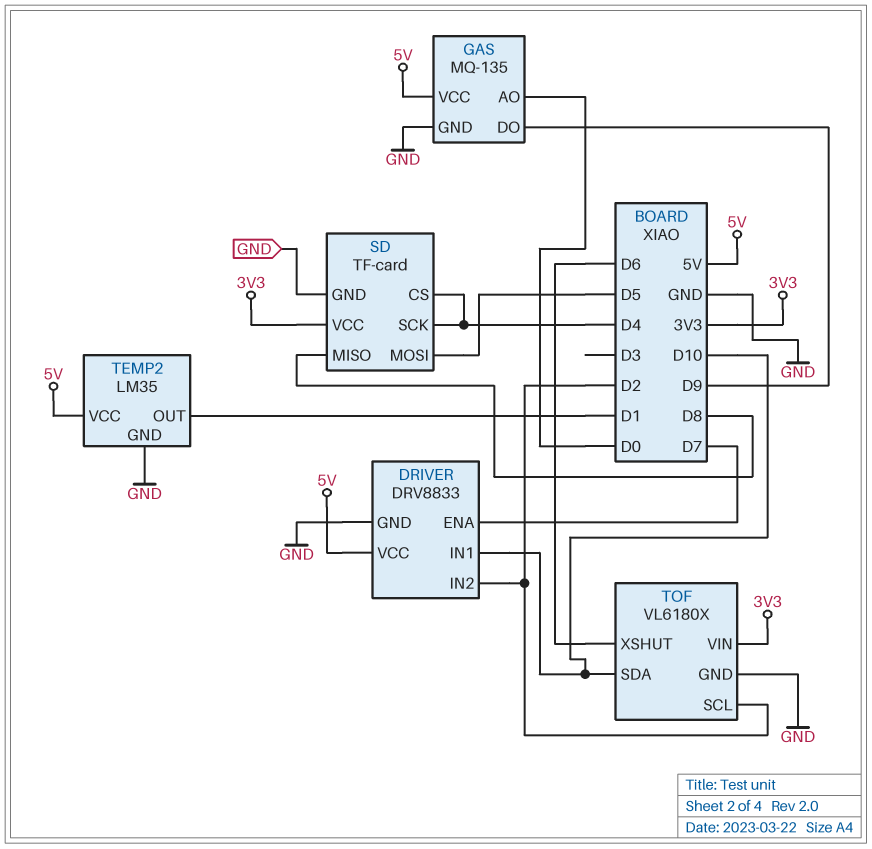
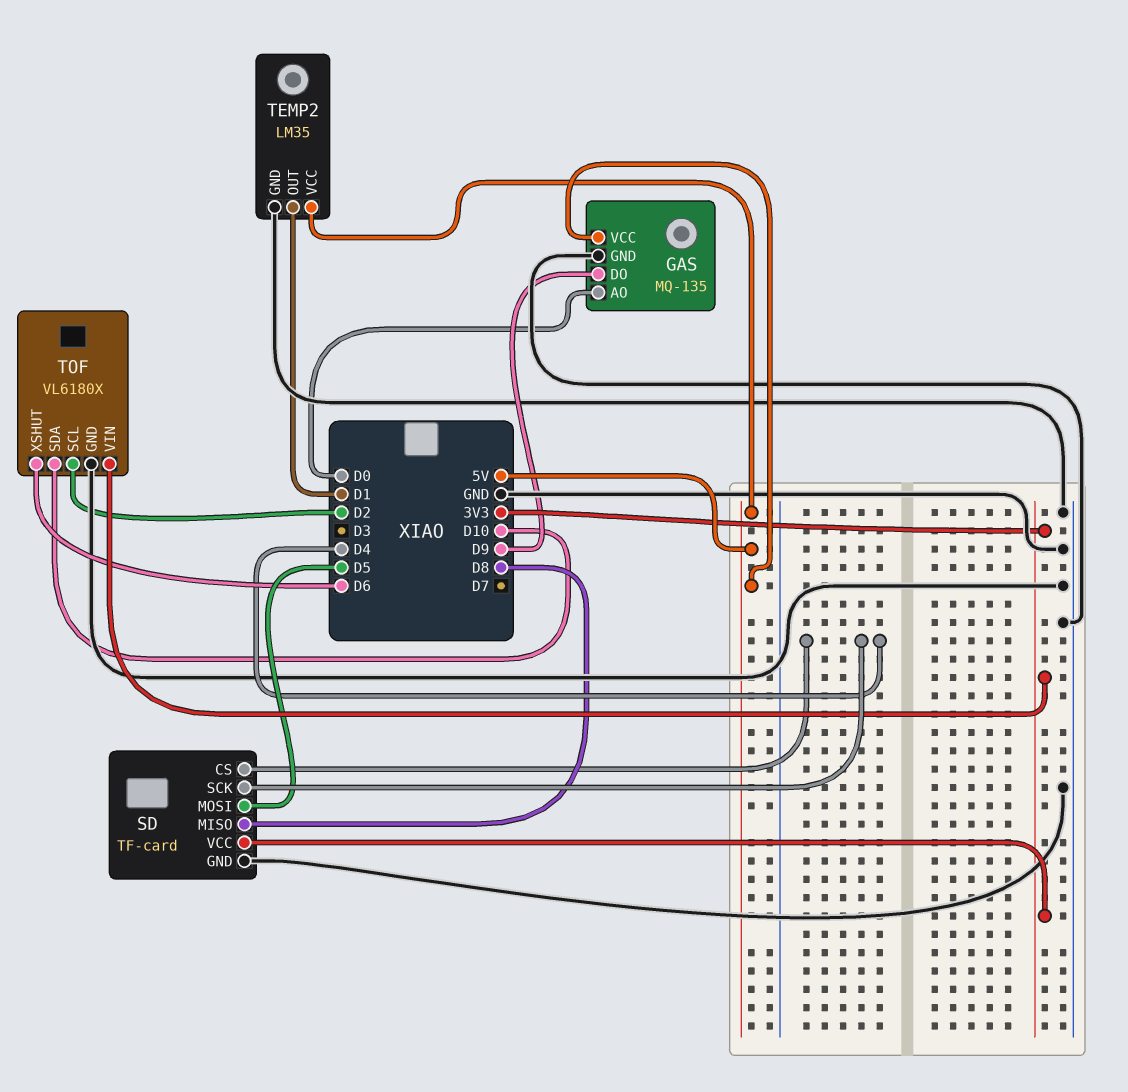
DRIVER: DRV8833 -> none
DRIVER pin ENA: D7 -> none
DRIVER pin GND: GND -> none
DRIVER pin IN1: D10 -> none
DRIVER pin IN2: D2 -> none
DRIVER pin VCC: 5V -> none

